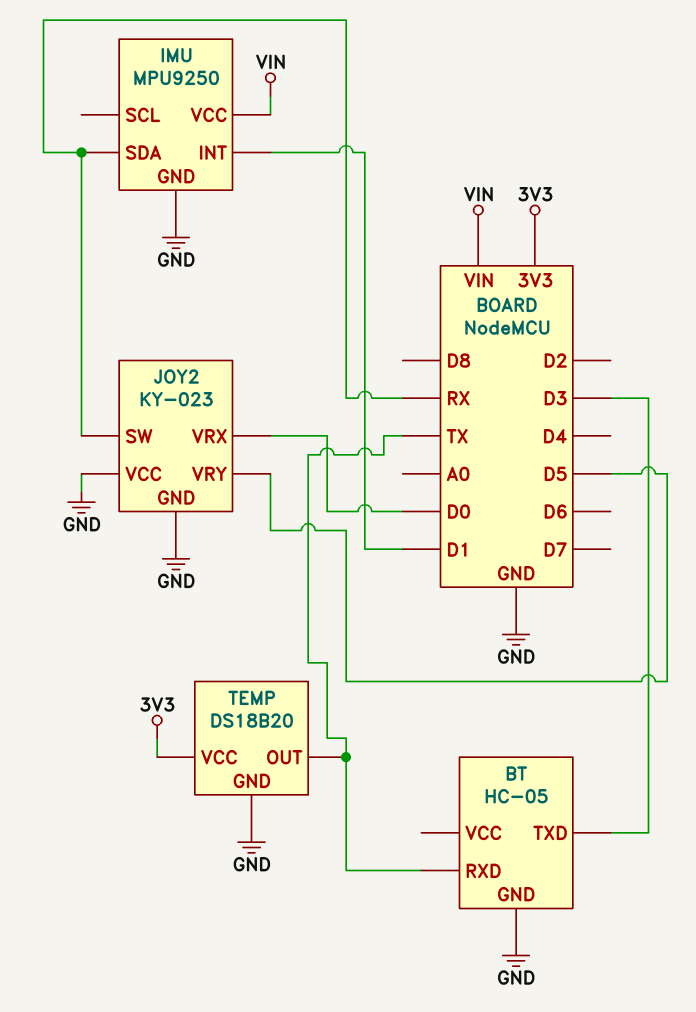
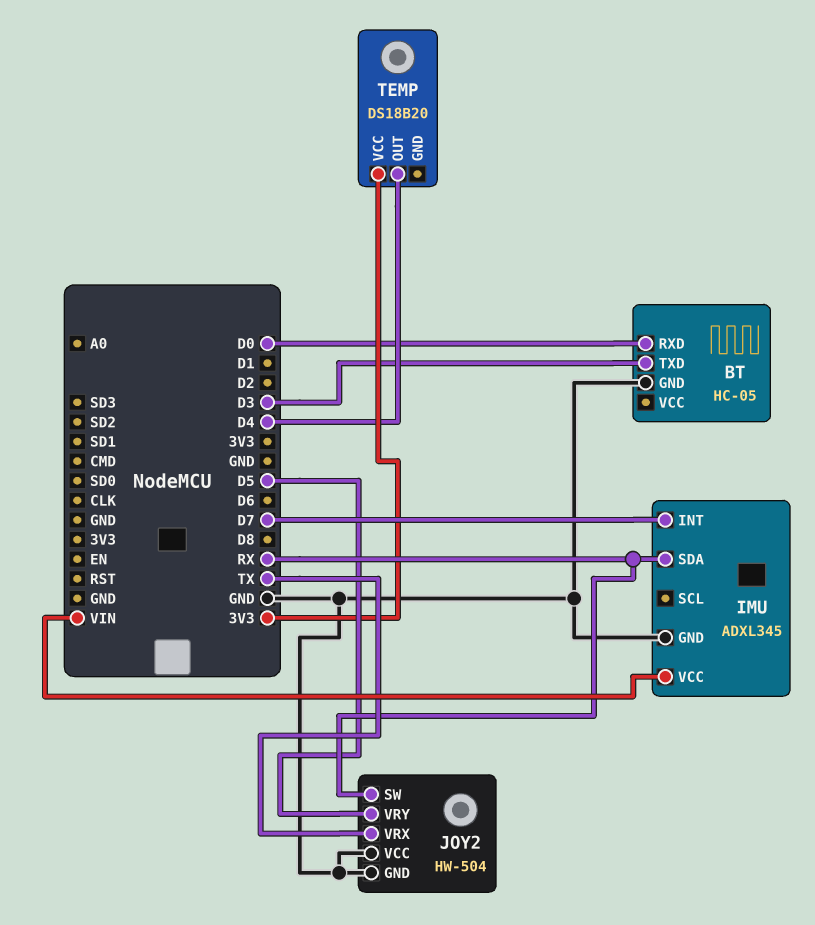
BT pin RXD: TX -> D0
IMU: MPU9250 -> ADXL345
IMU pin INT: D1 -> D7
JOY2: KY-023 -> HW-504
JOY2 pin VRX: D0 -> TX
TEMP pin GND: GND -> none
TEMP pin OUT: TX -> D4

